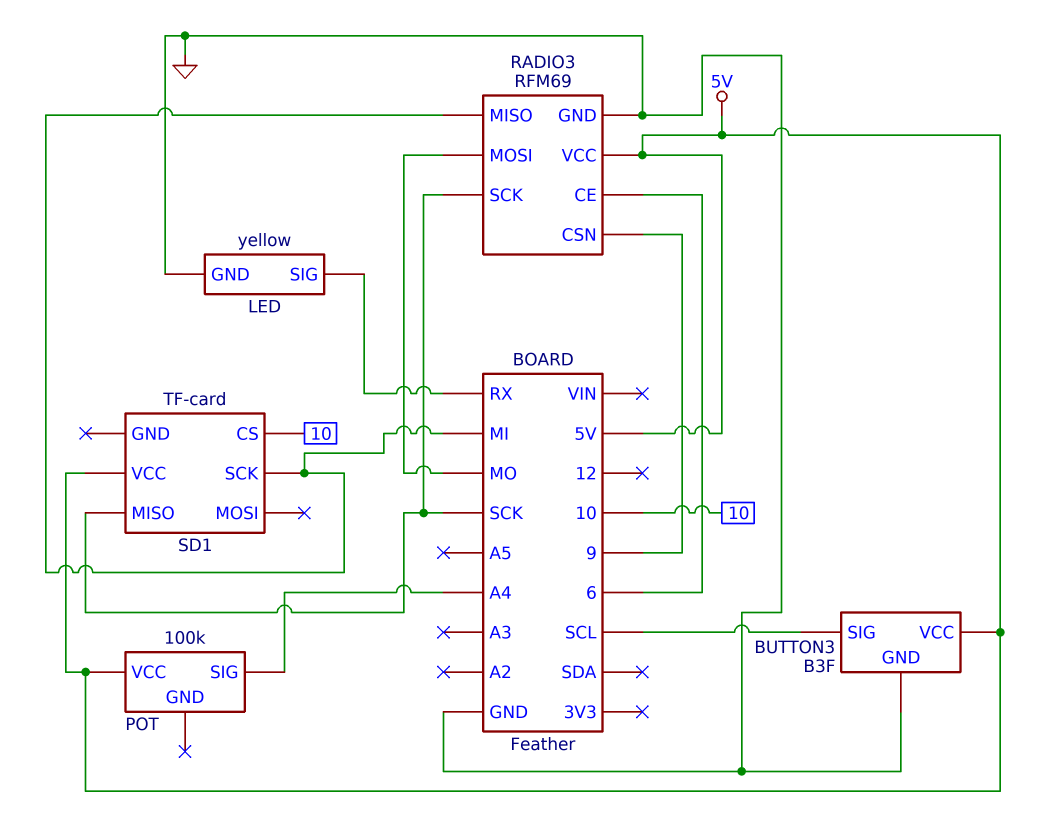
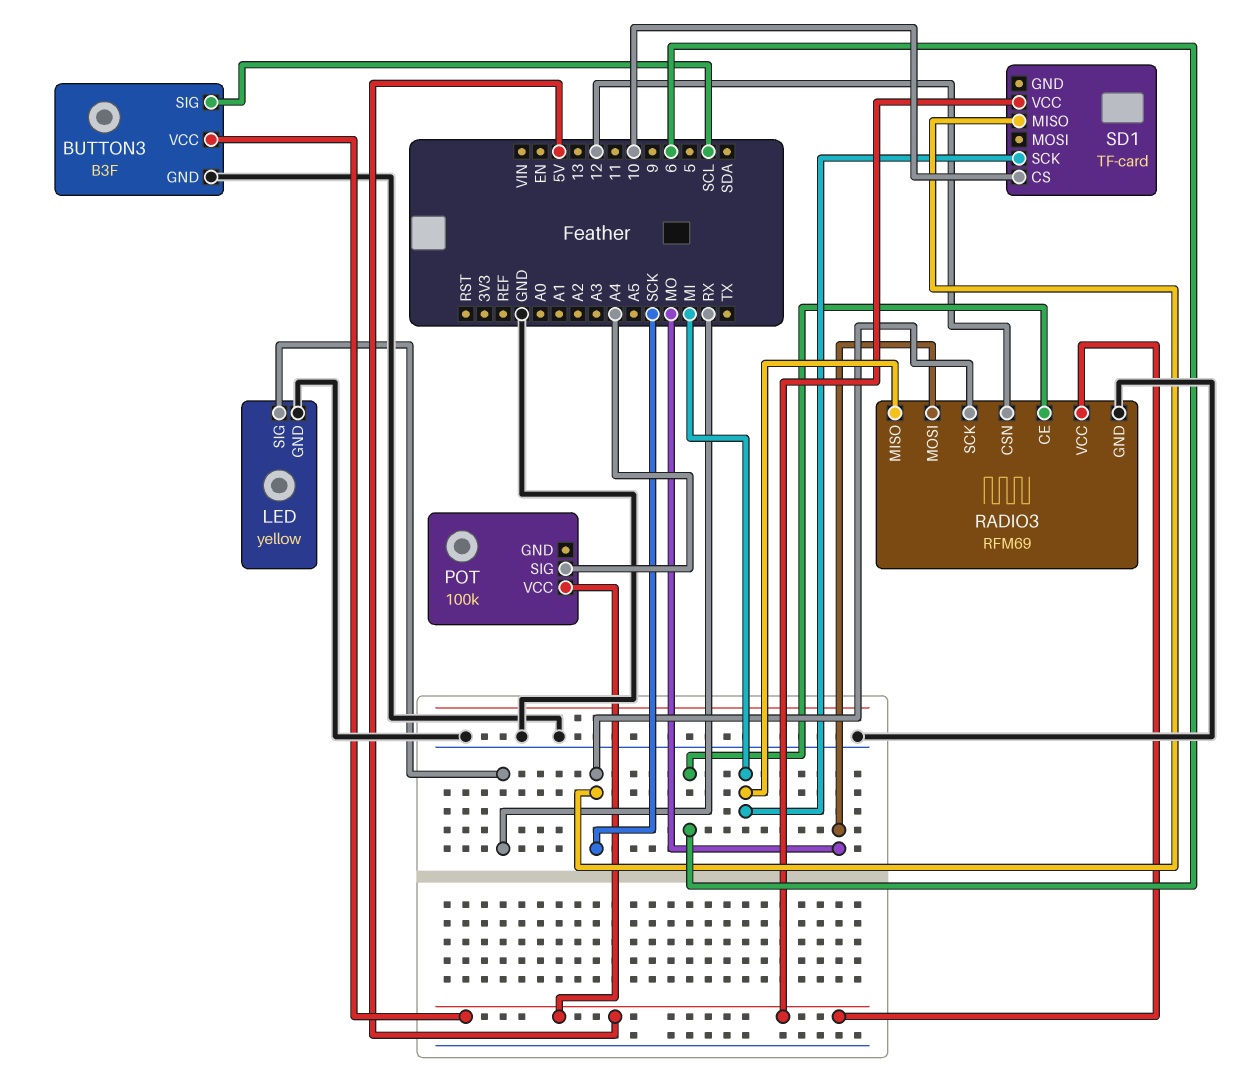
RADIO3 pin CSN: 9 -> 12

